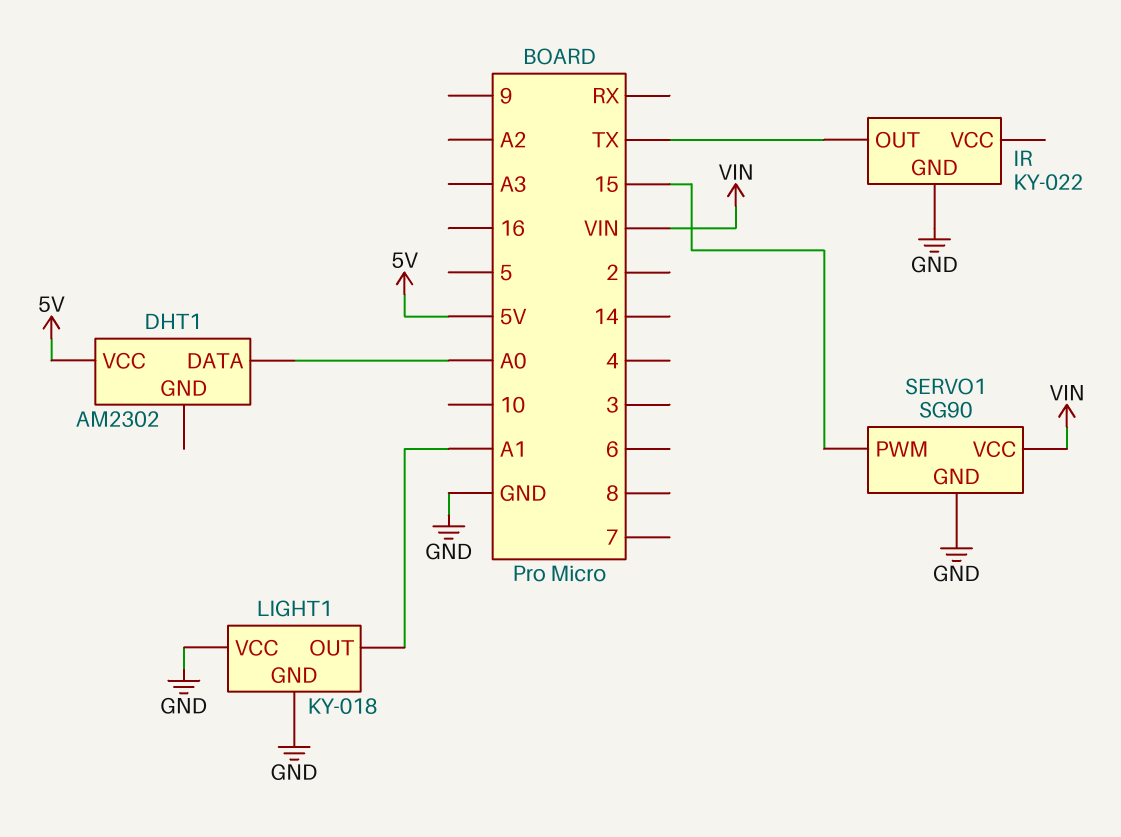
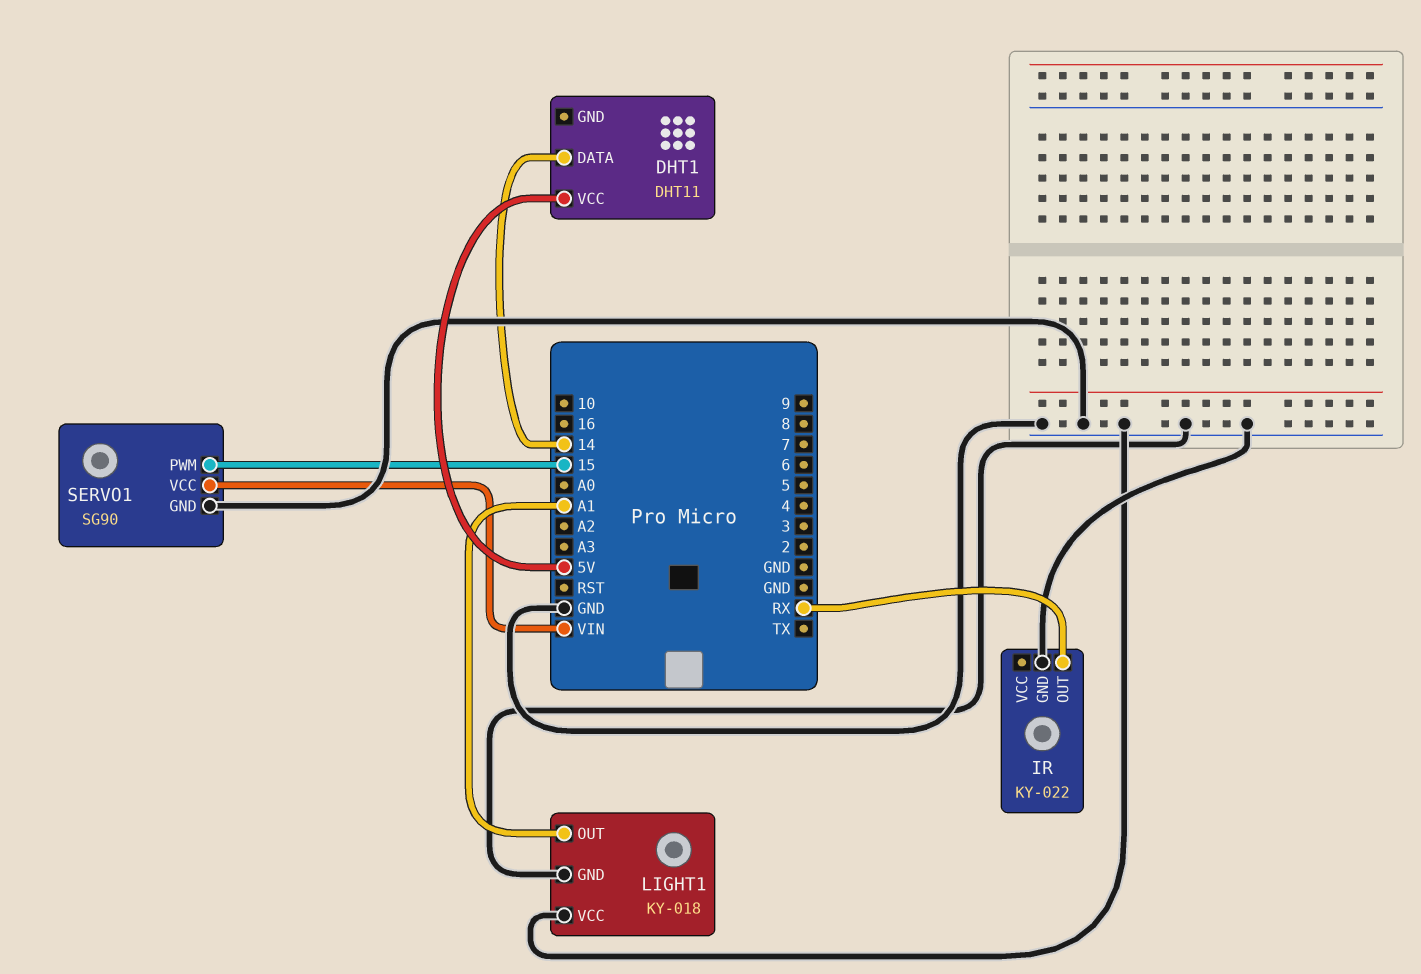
DHT1: AM2302 -> DHT11
DHT1 pin DATA: A0 -> 14
IR pin OUT: TX -> RX

